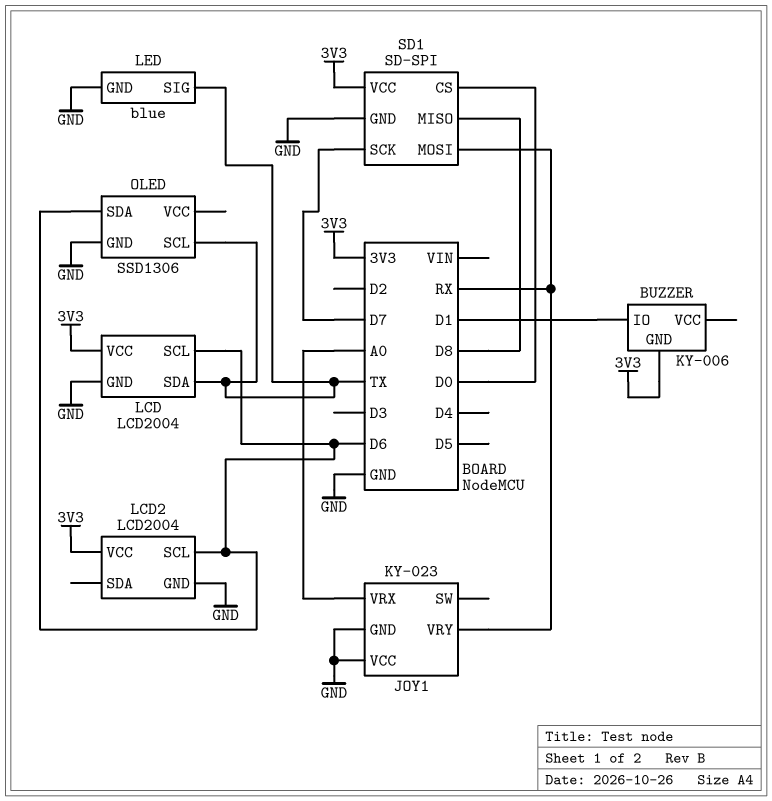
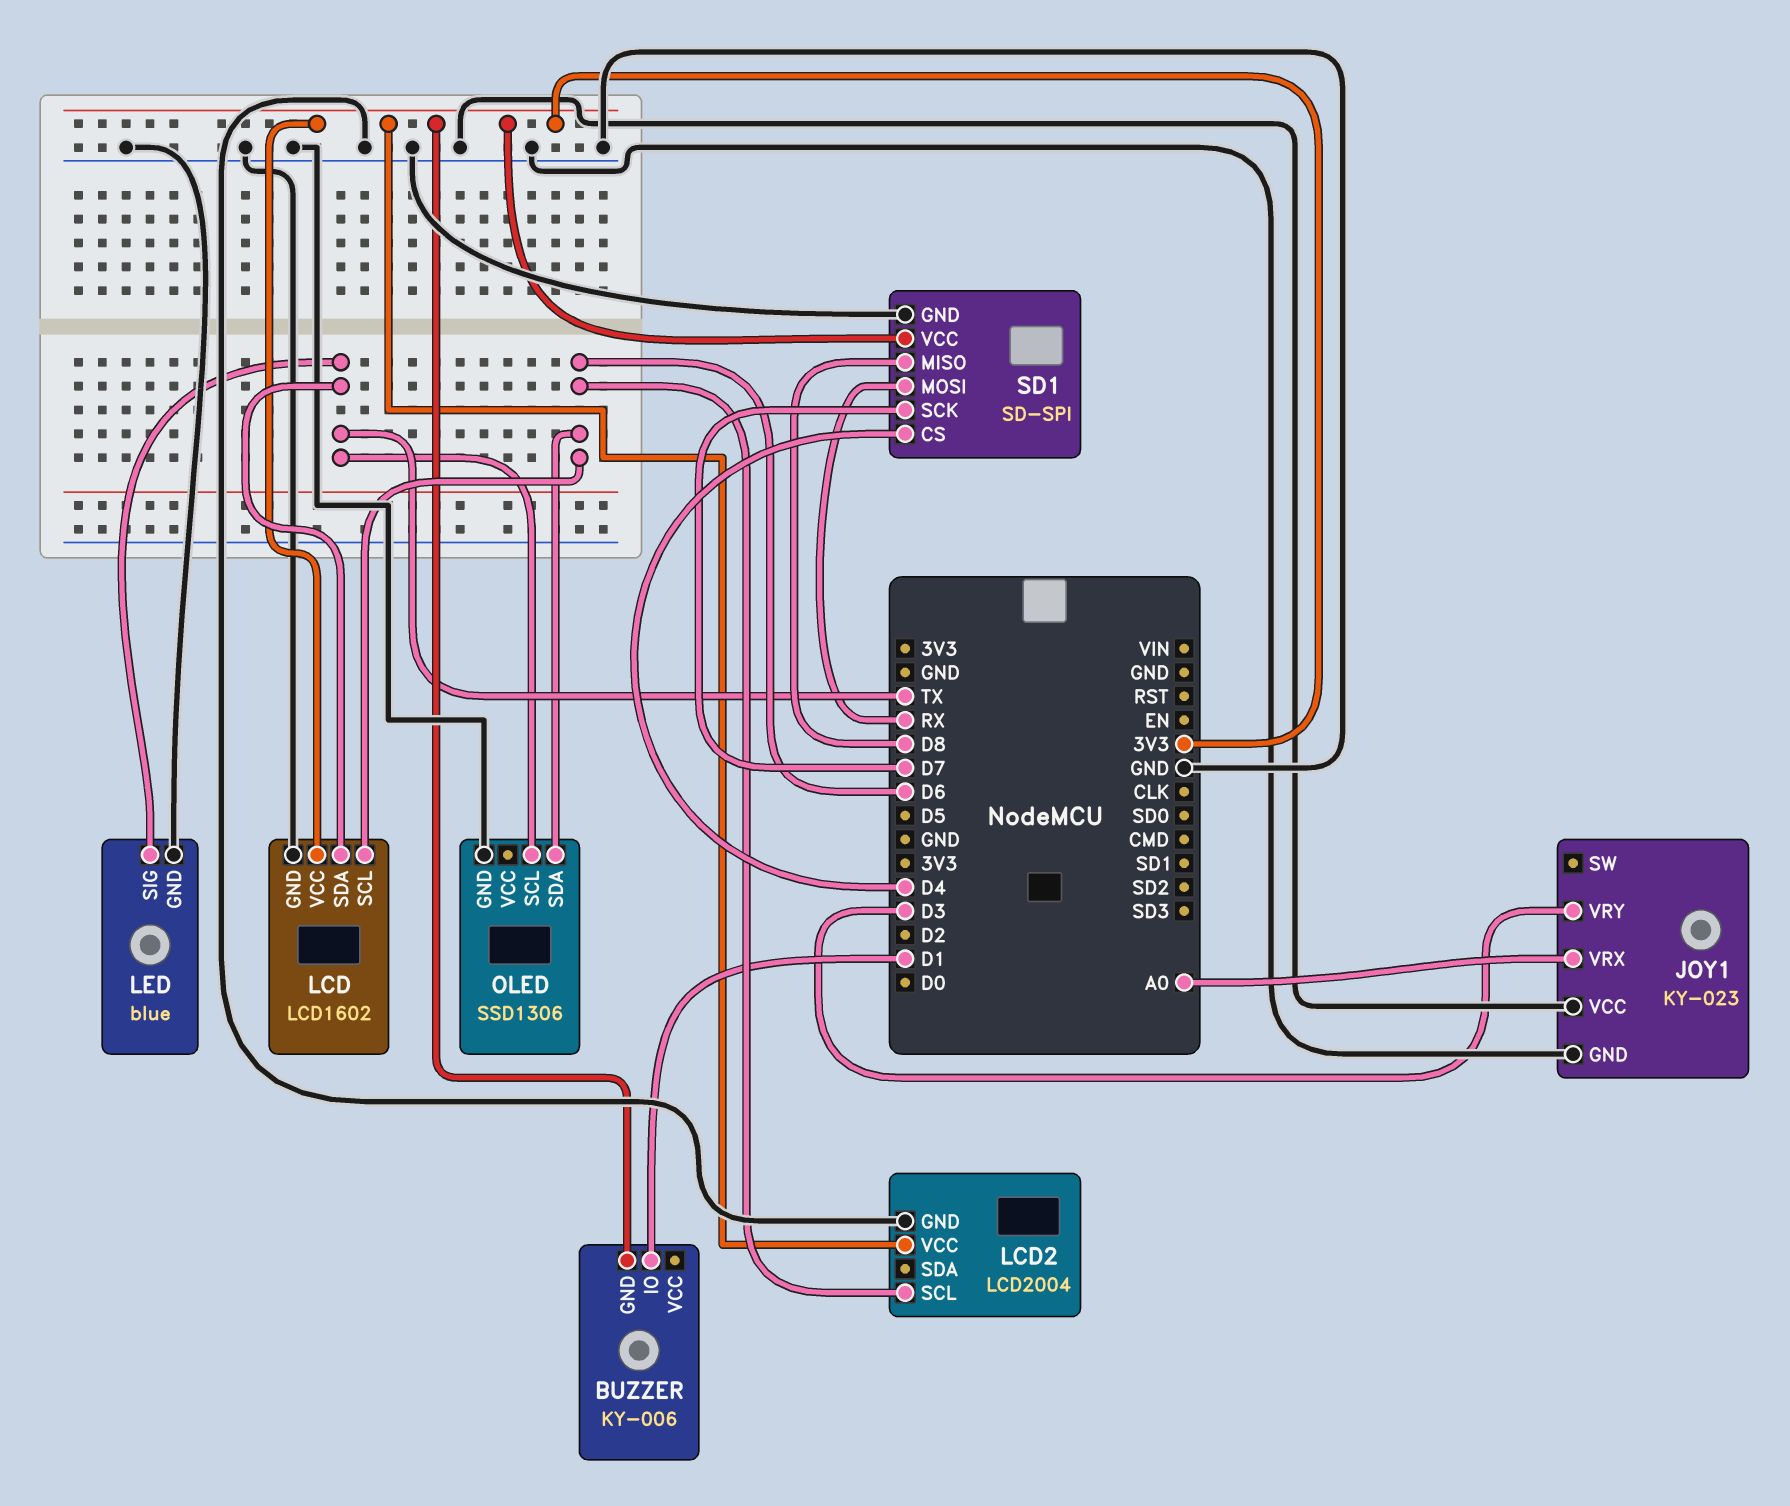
JOY1 pin VRY: RX -> D3
LCD: LCD2004 -> LCD1602
SD1 pin CS: D0 -> D4

